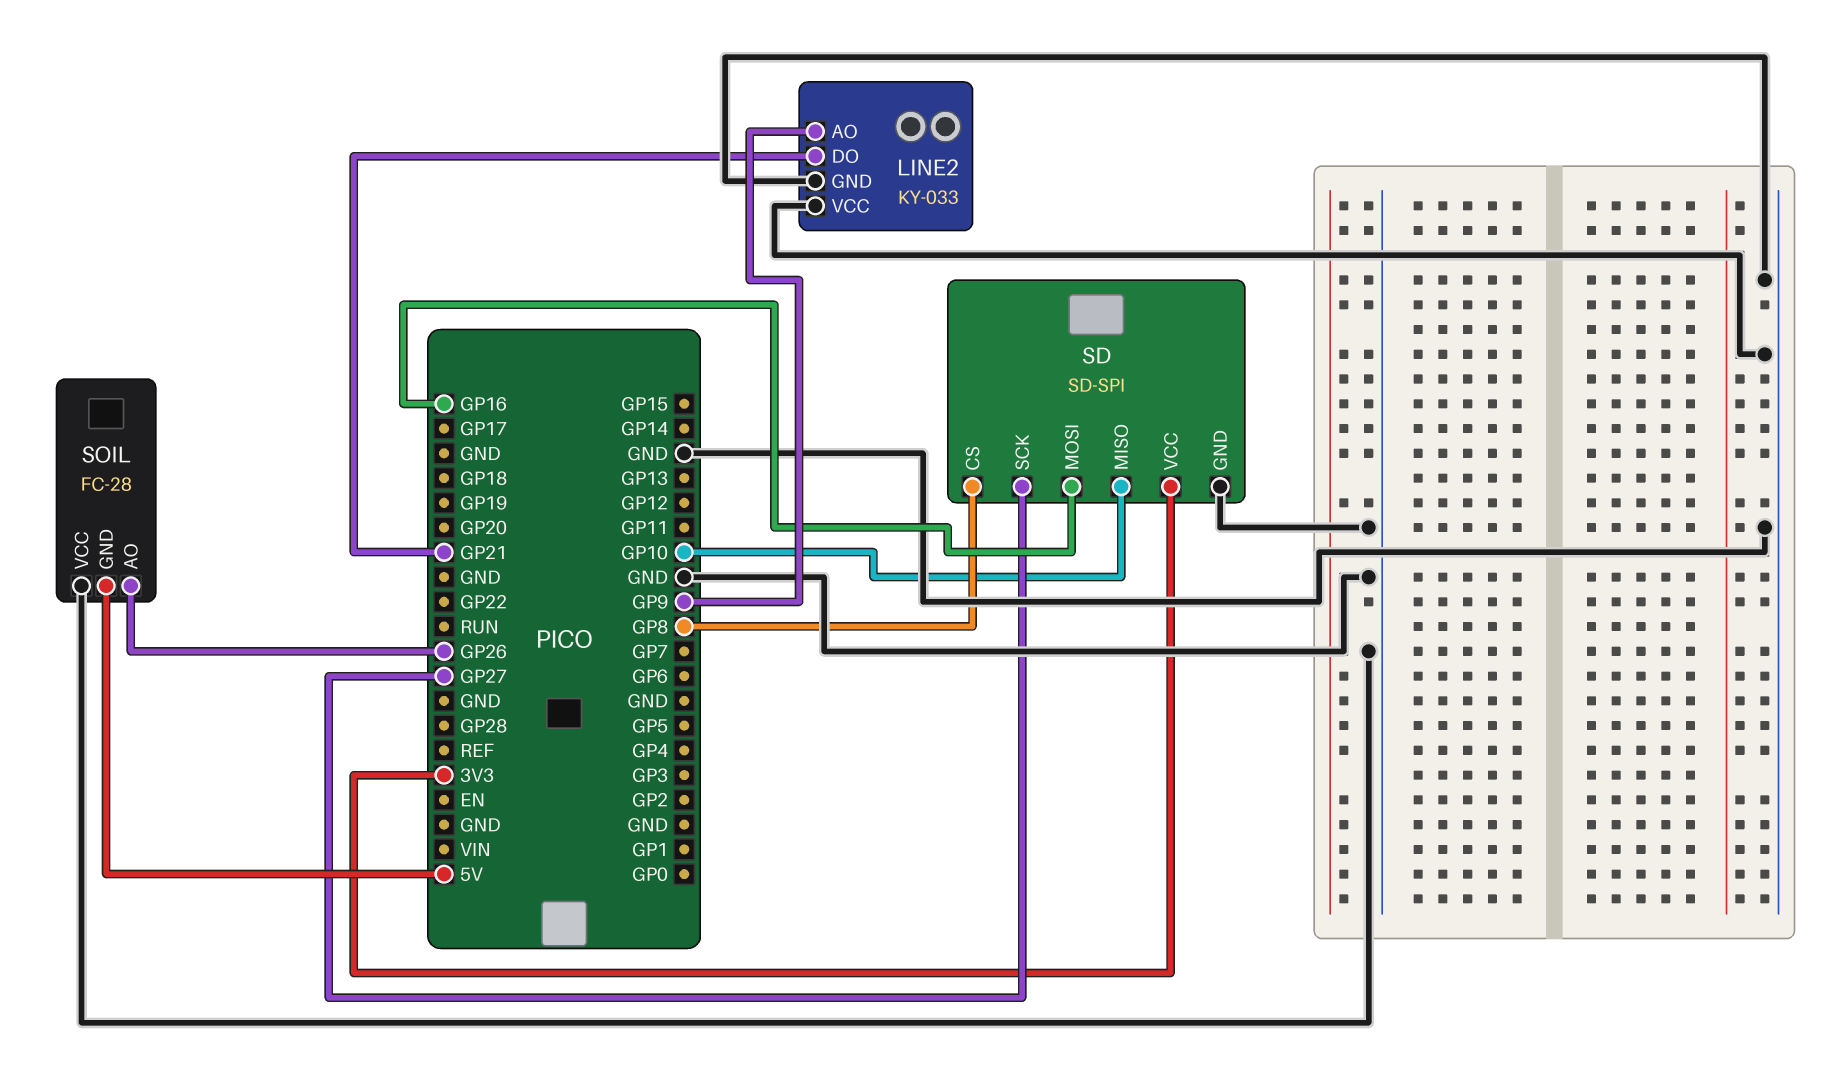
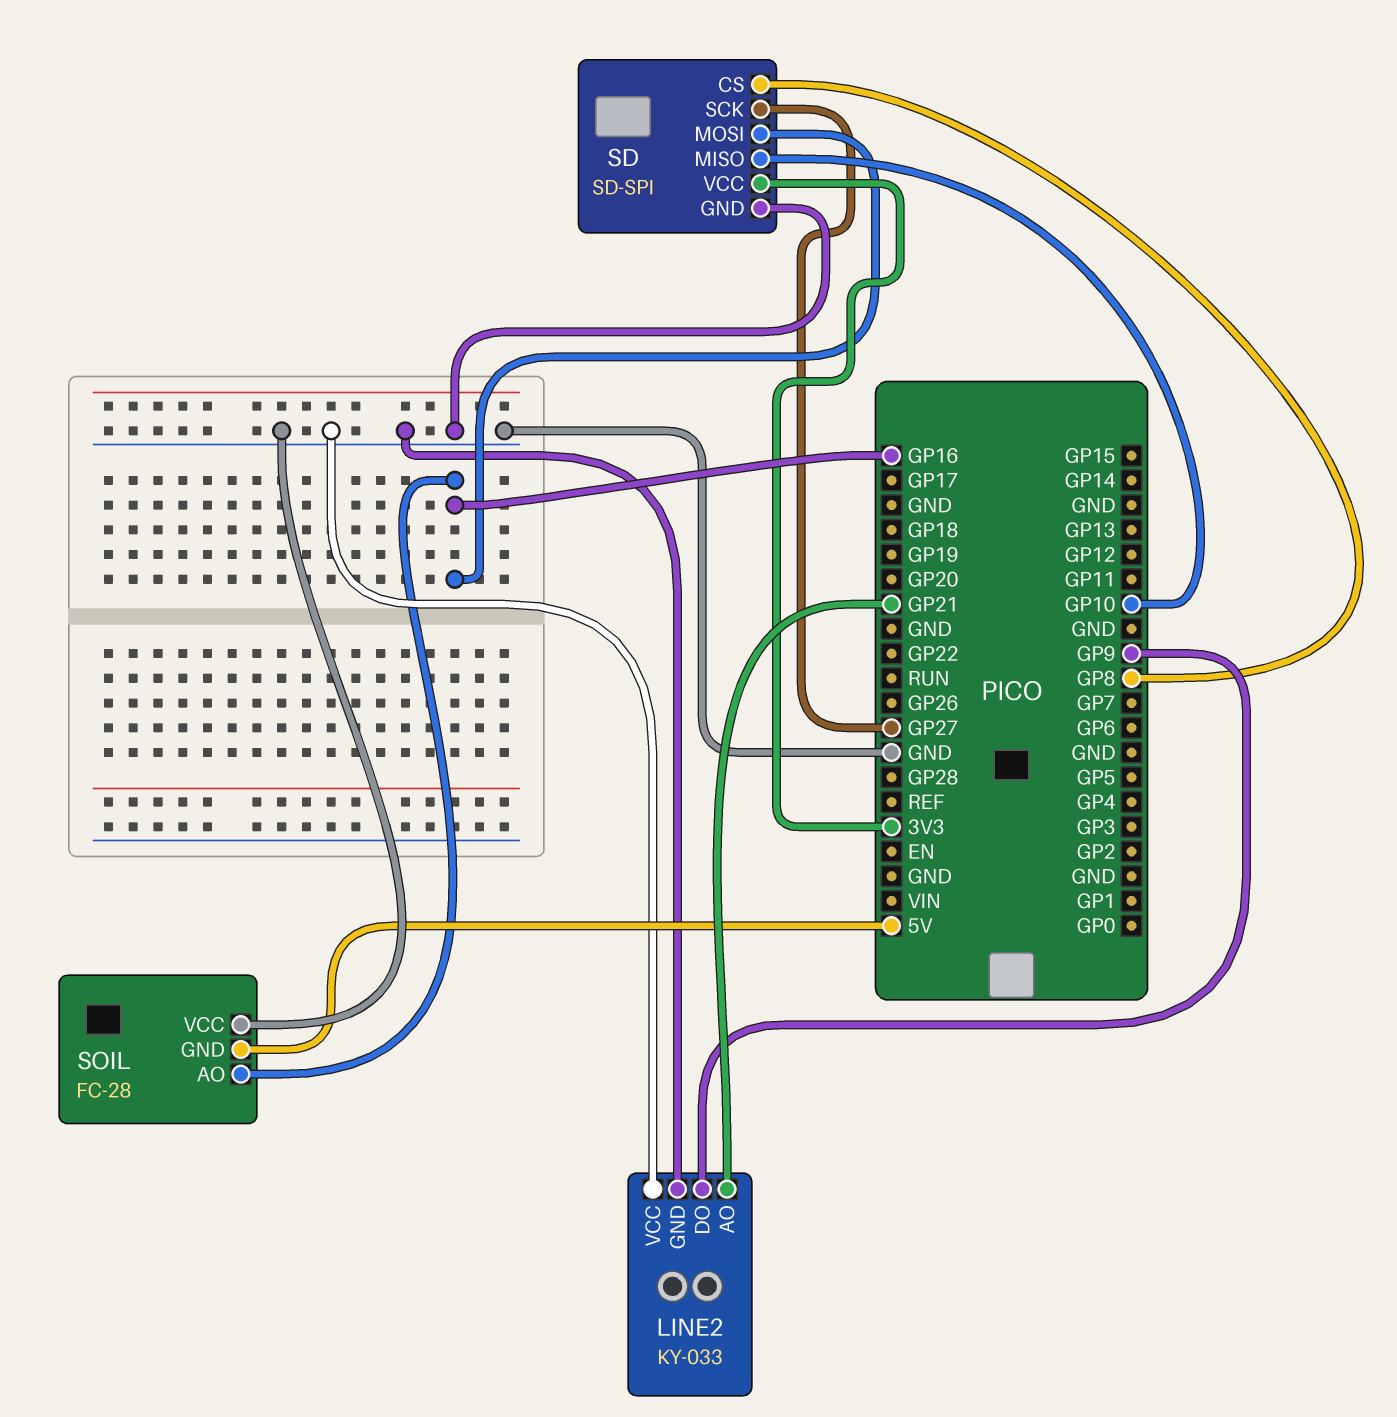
LINE2 pin AO: GP9 -> GP21
LINE2 pin DO: GP21 -> GP9
SOIL pin AO: GP26 -> GP16

